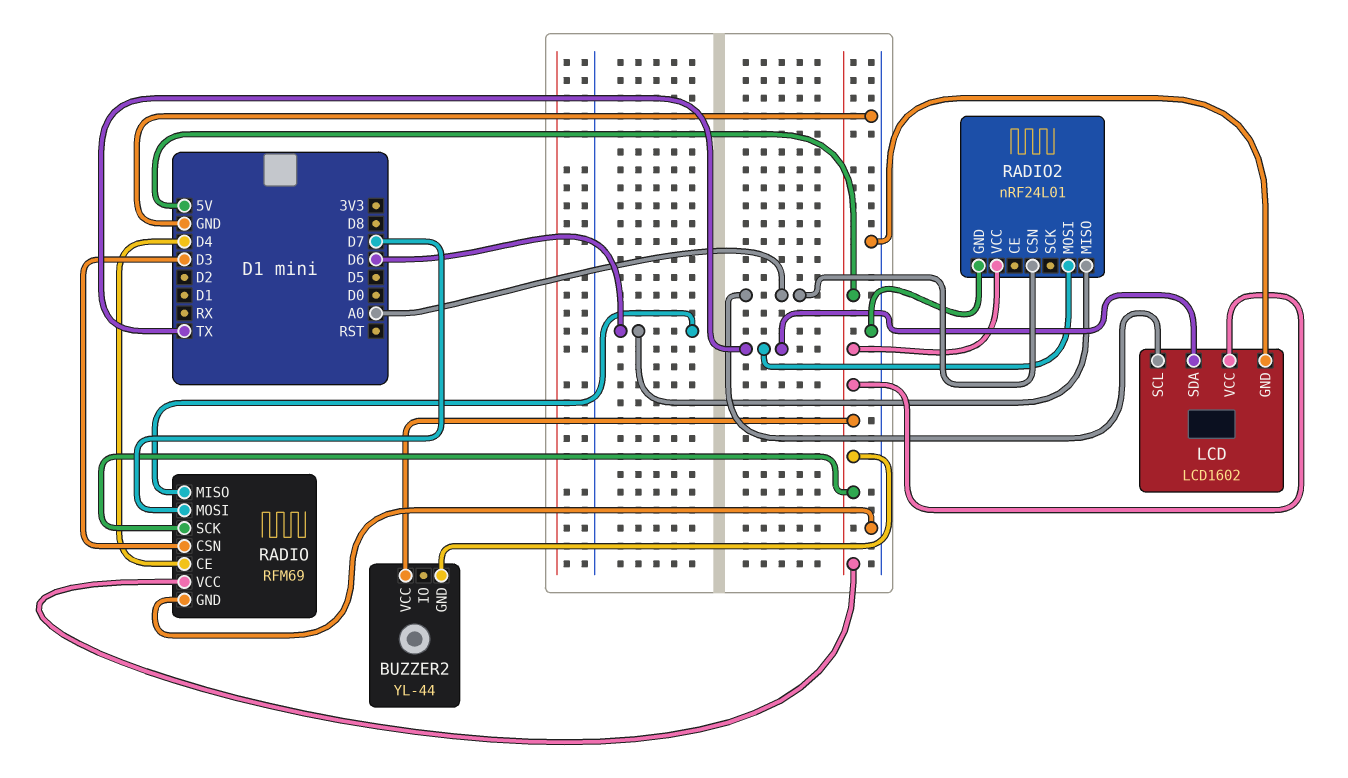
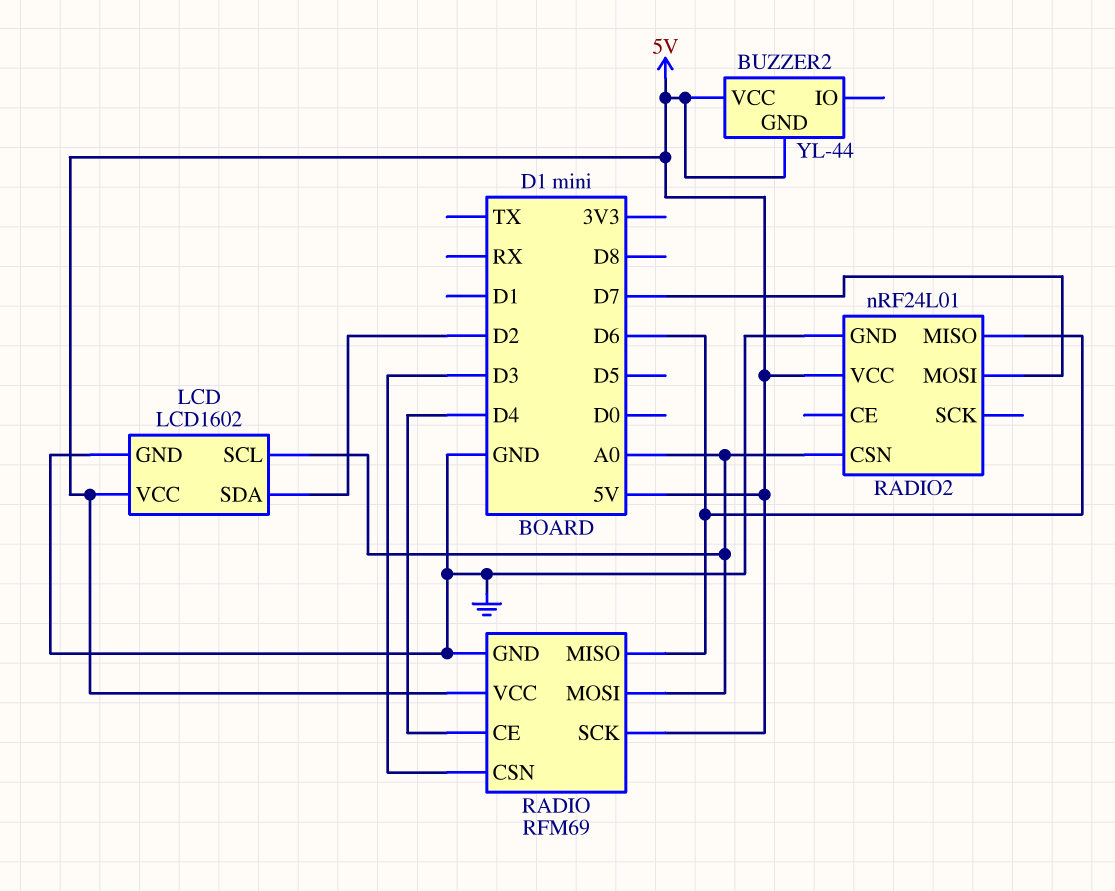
LCD pin SDA: TX -> D2
RADIO pin MOSI: D7 -> A0
RADIO2 pin MOSI: TX -> D7

